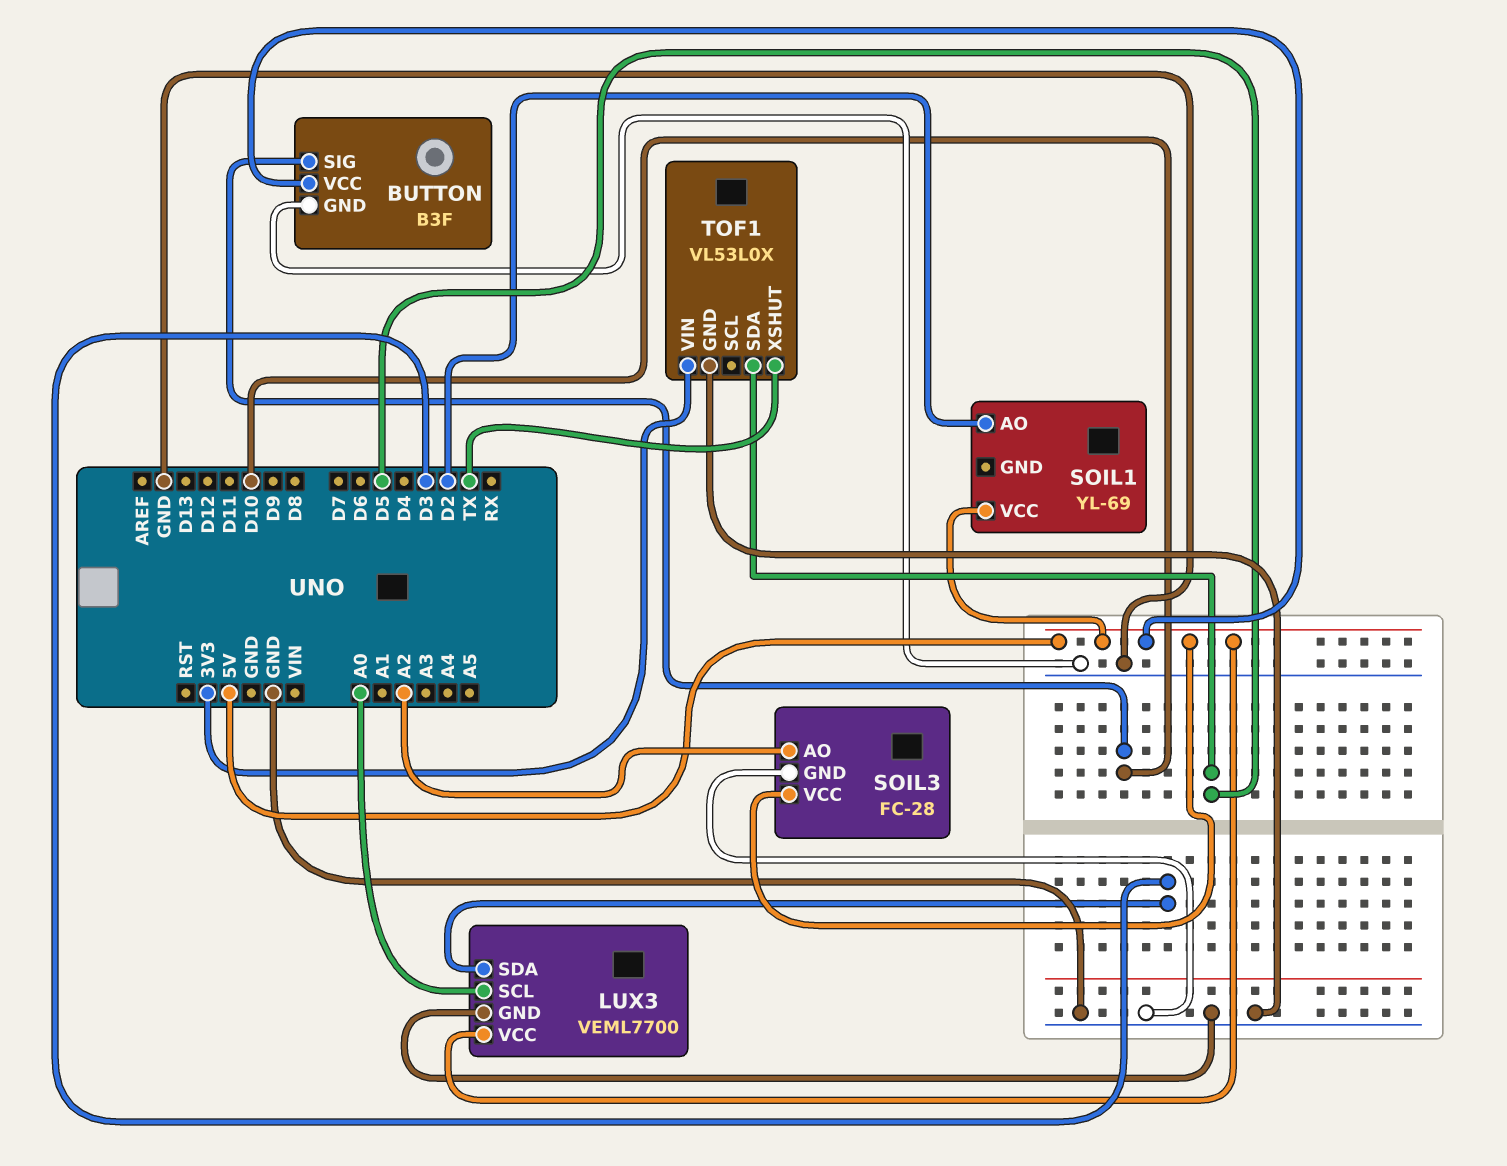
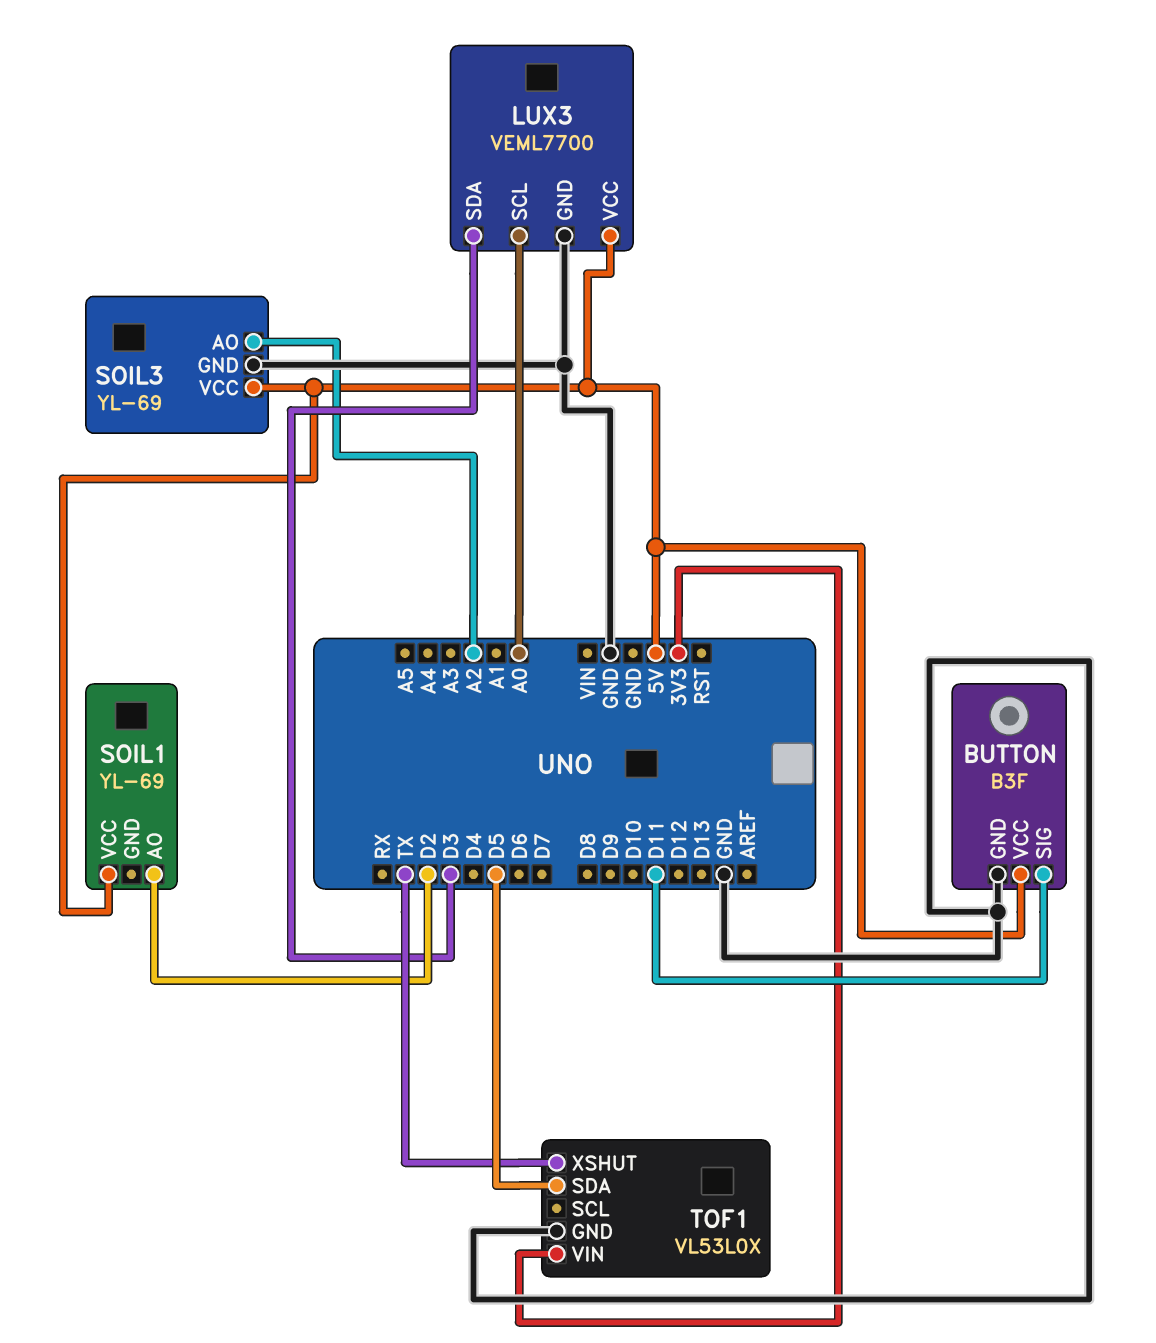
BUTTON pin SIG: D10 -> D11
SOIL3: FC-28 -> YL-69

